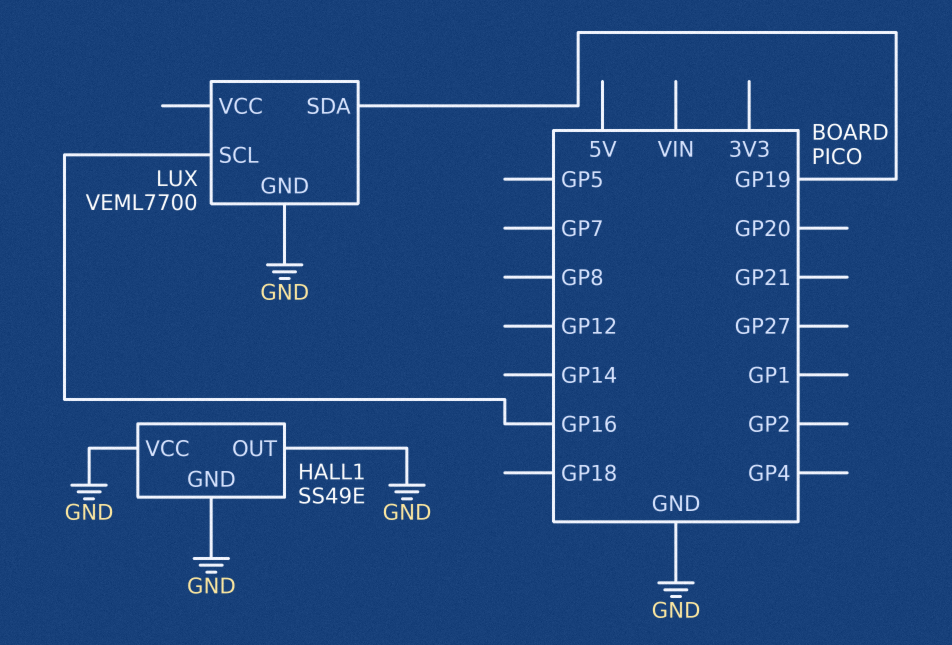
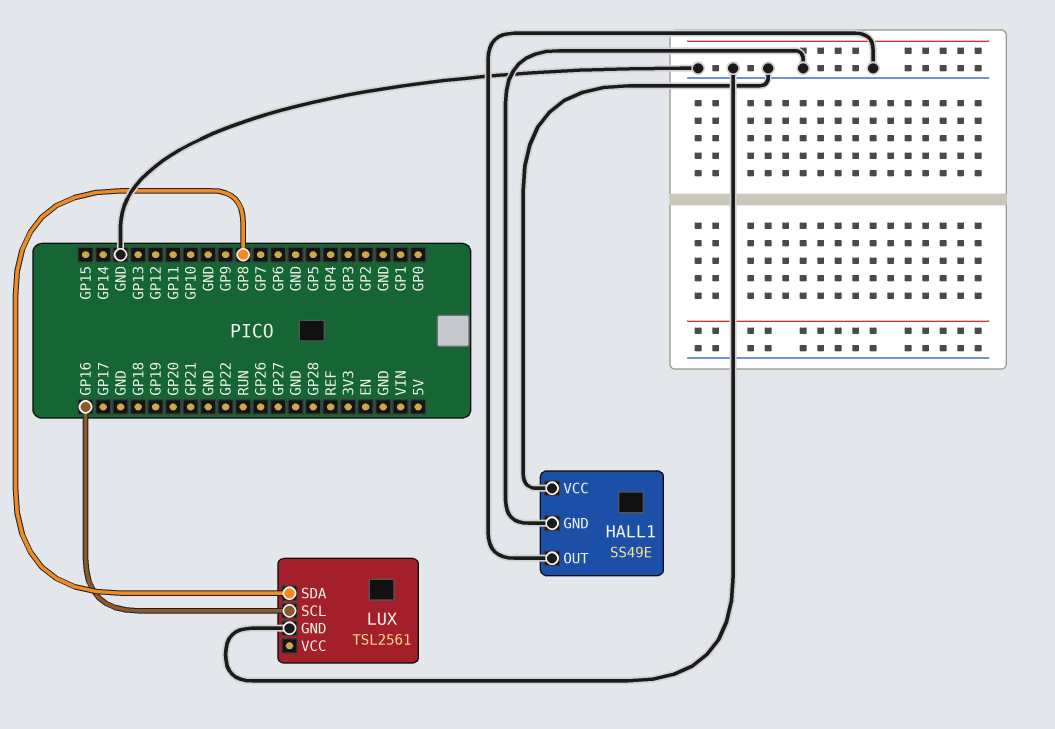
LUX: VEML7700 -> TSL2561
LUX pin SDA: GP19 -> GP8

